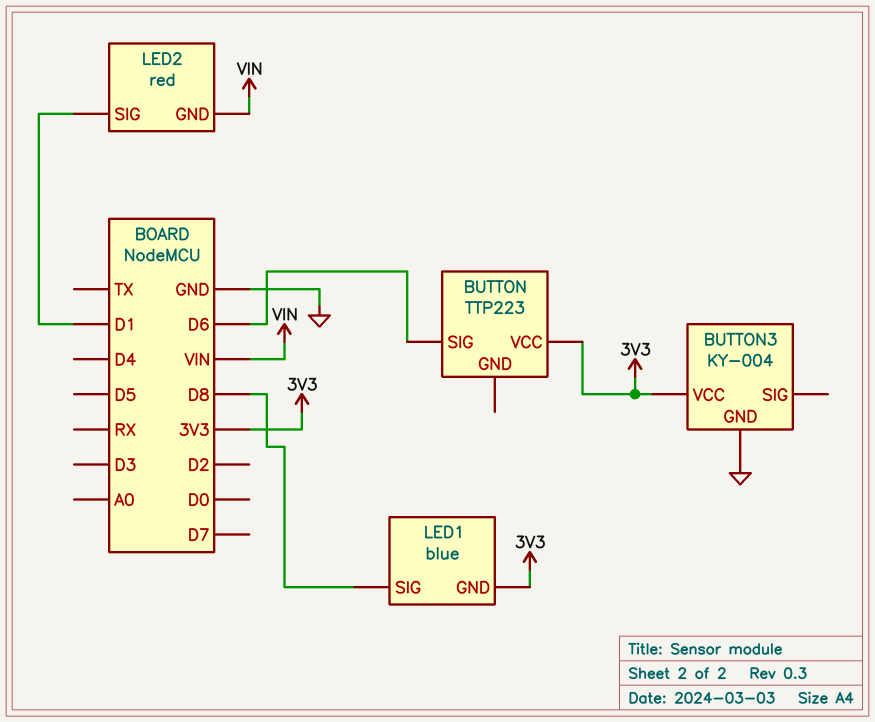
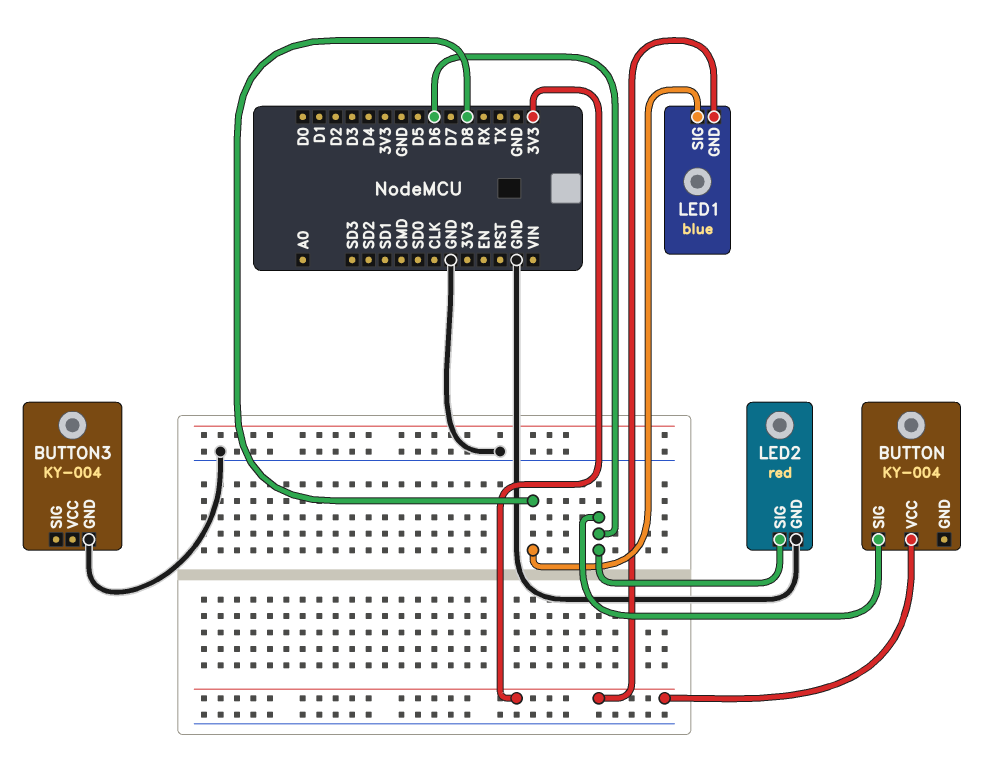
BUTTON: TTP223 -> KY-004
BUTTON3 pin VCC: 3V3 -> none
LED2 pin GND: VIN -> GND
LED2 pin SIG: D1 -> D6

